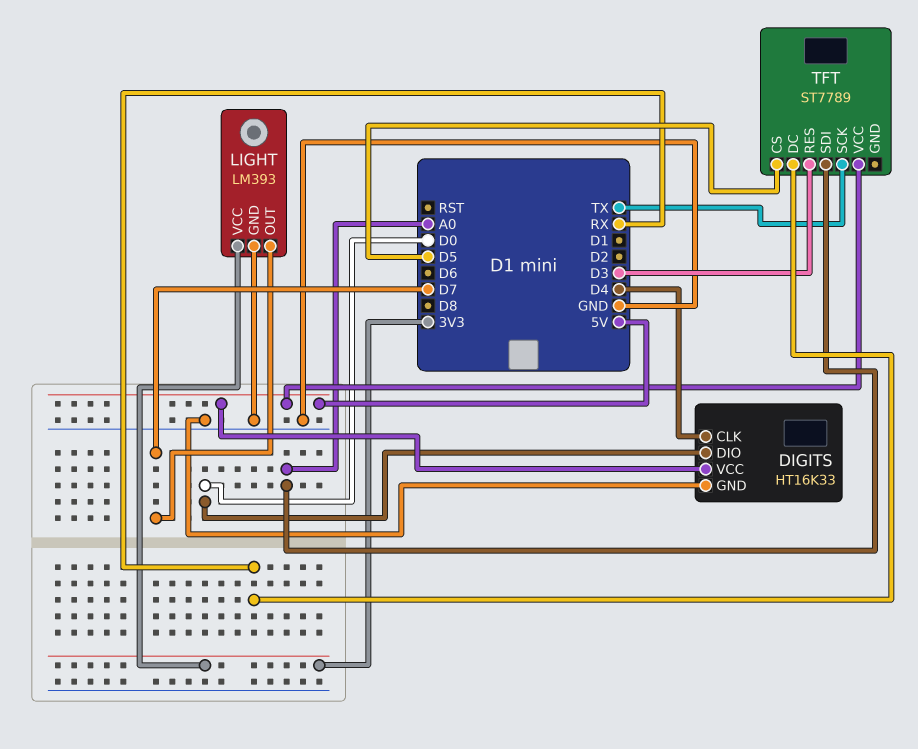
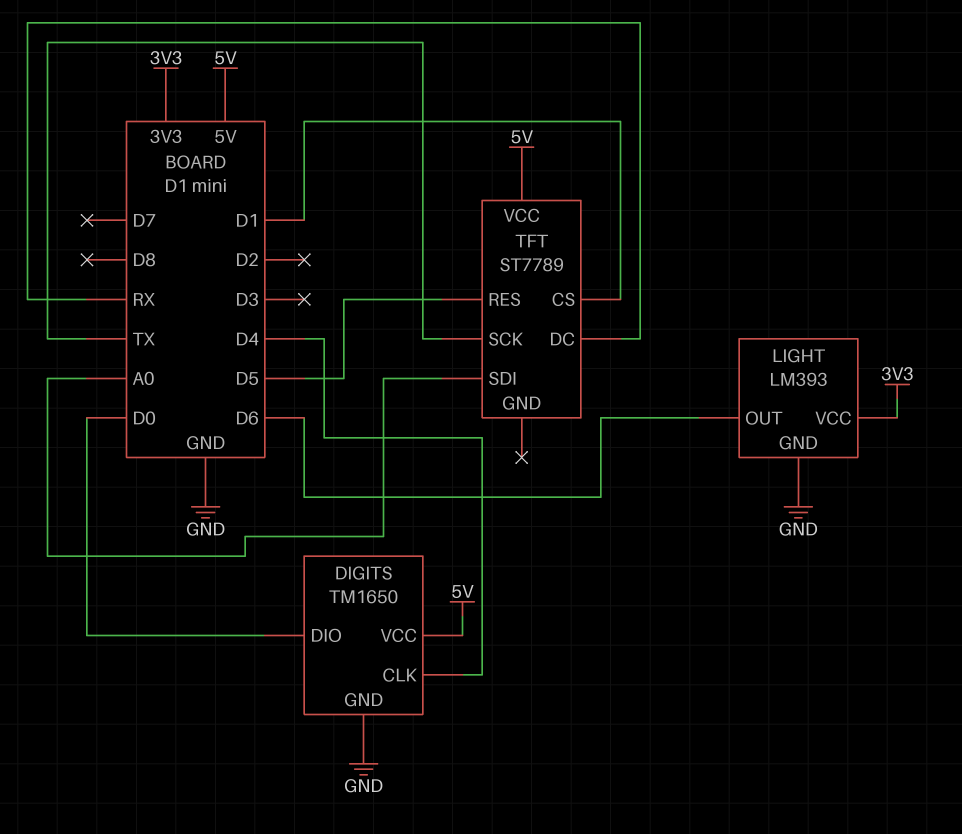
DIGITS: HT16K33 -> TM1650
LIGHT pin OUT: D7 -> D6
TFT pin CS: D5 -> D1
TFT pin RES: D3 -> D5

